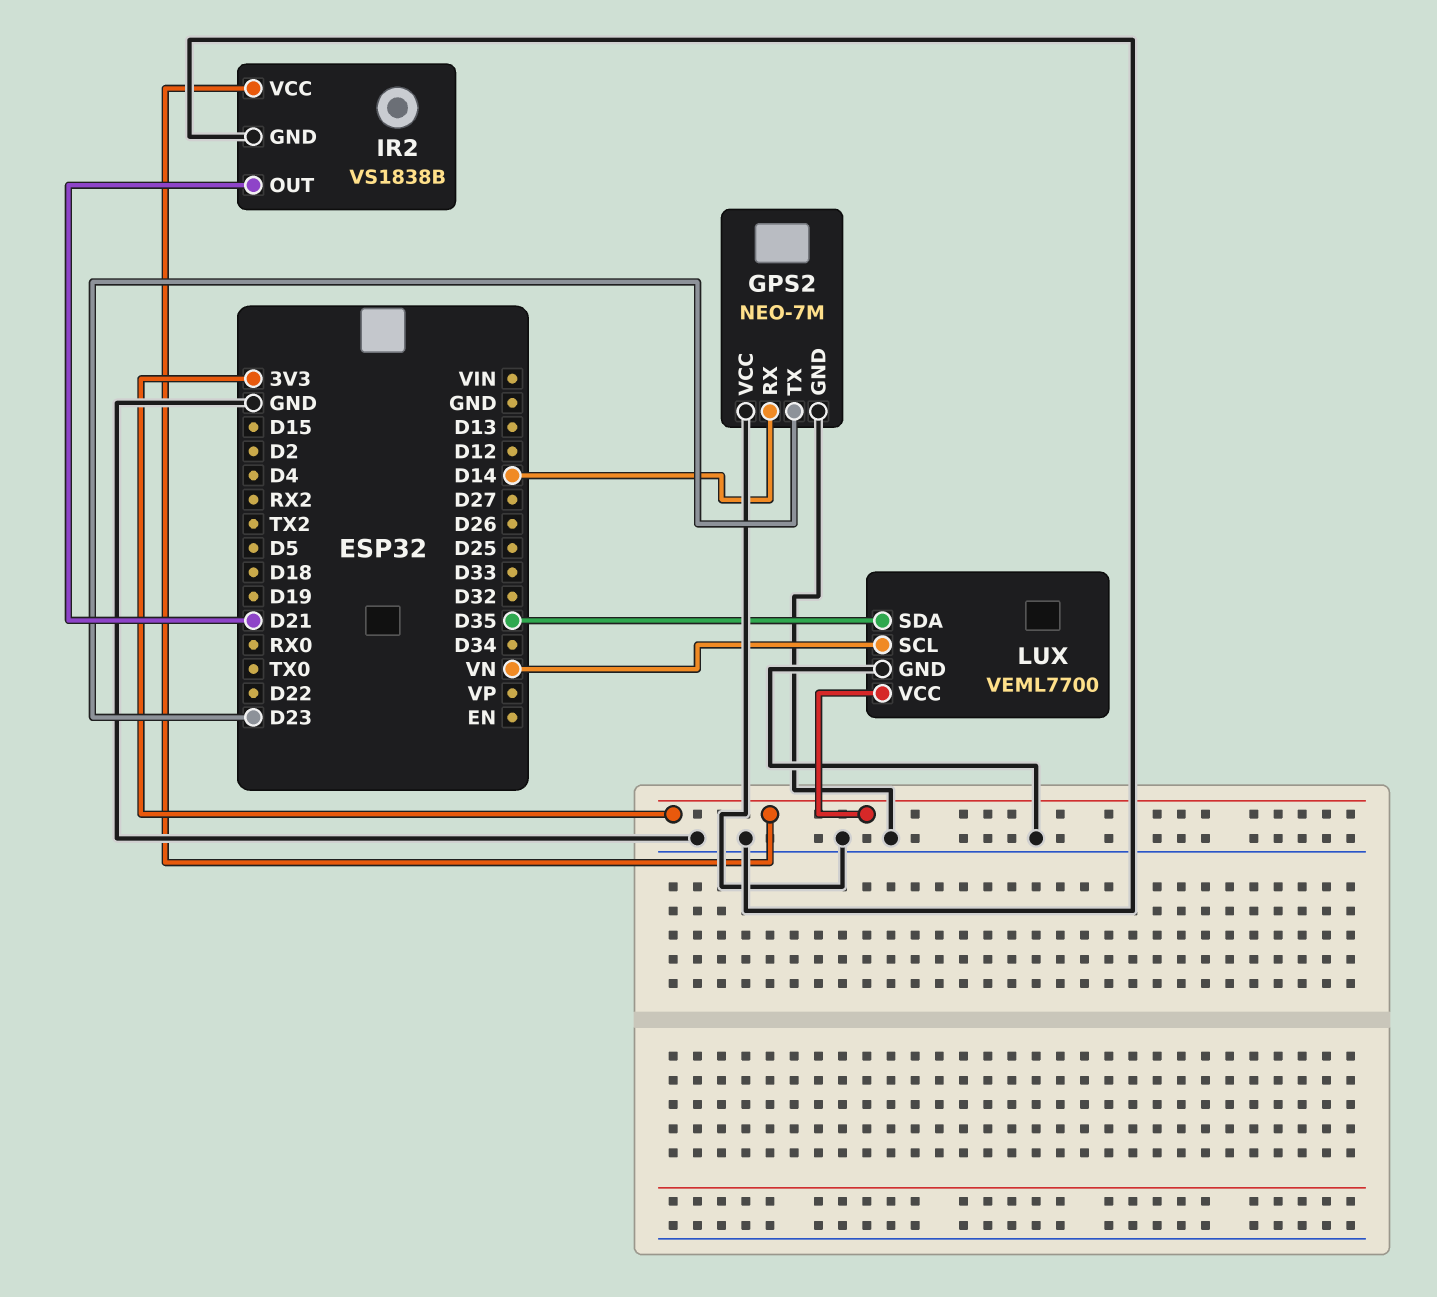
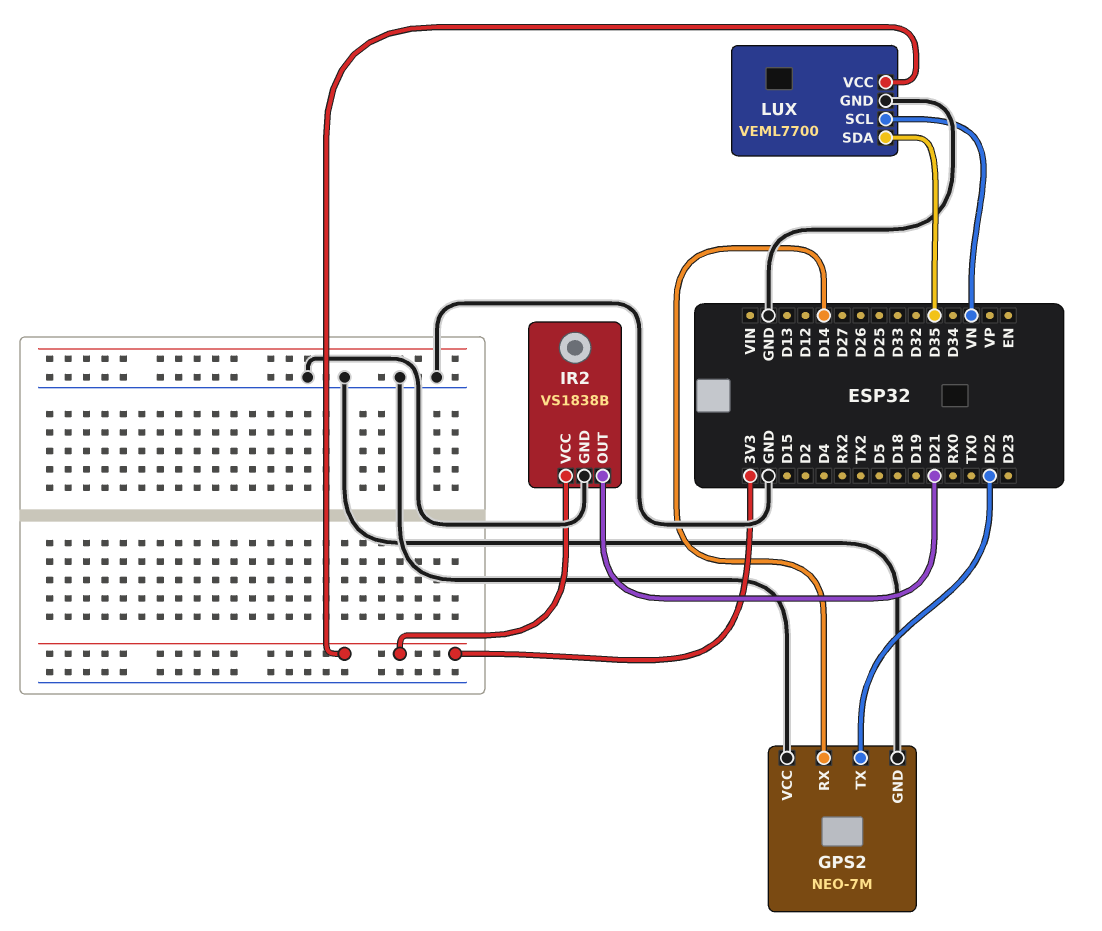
GPS2 pin TX: D23 -> D22

